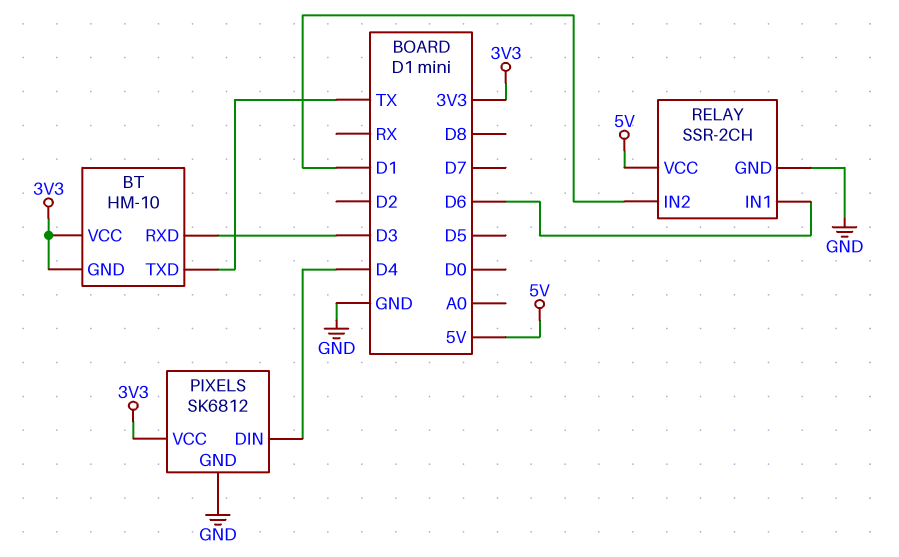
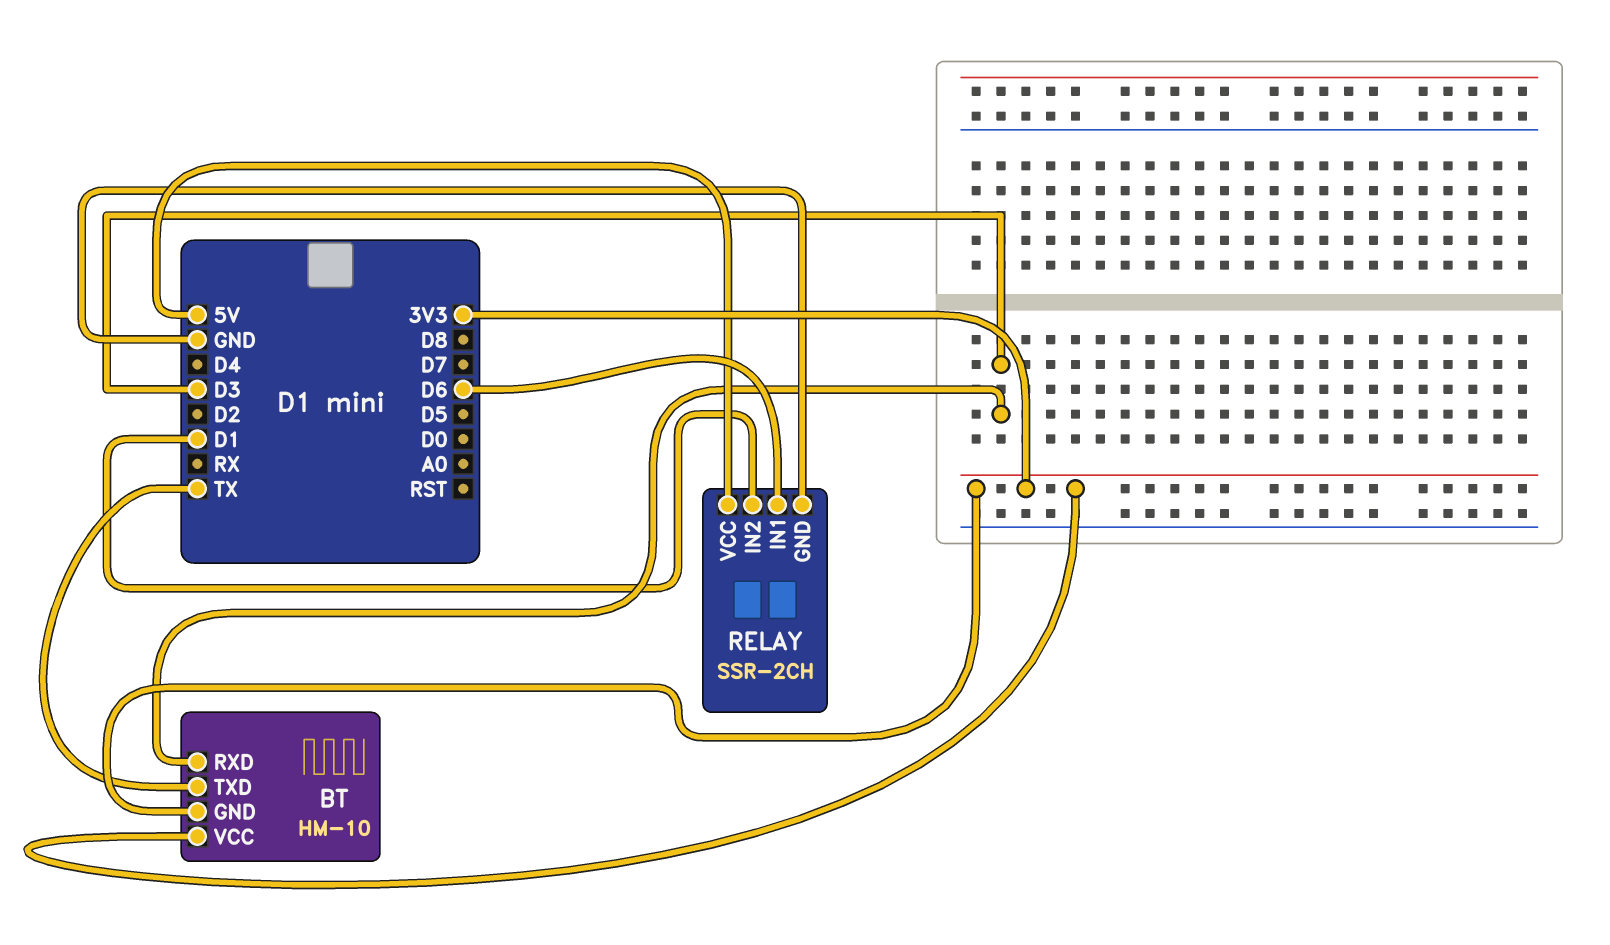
PIXELS: SK6812 -> none
PIXELS pin DIN: D4 -> none
PIXELS pin GND: GND -> none
PIXELS pin VCC: 3V3 -> none

